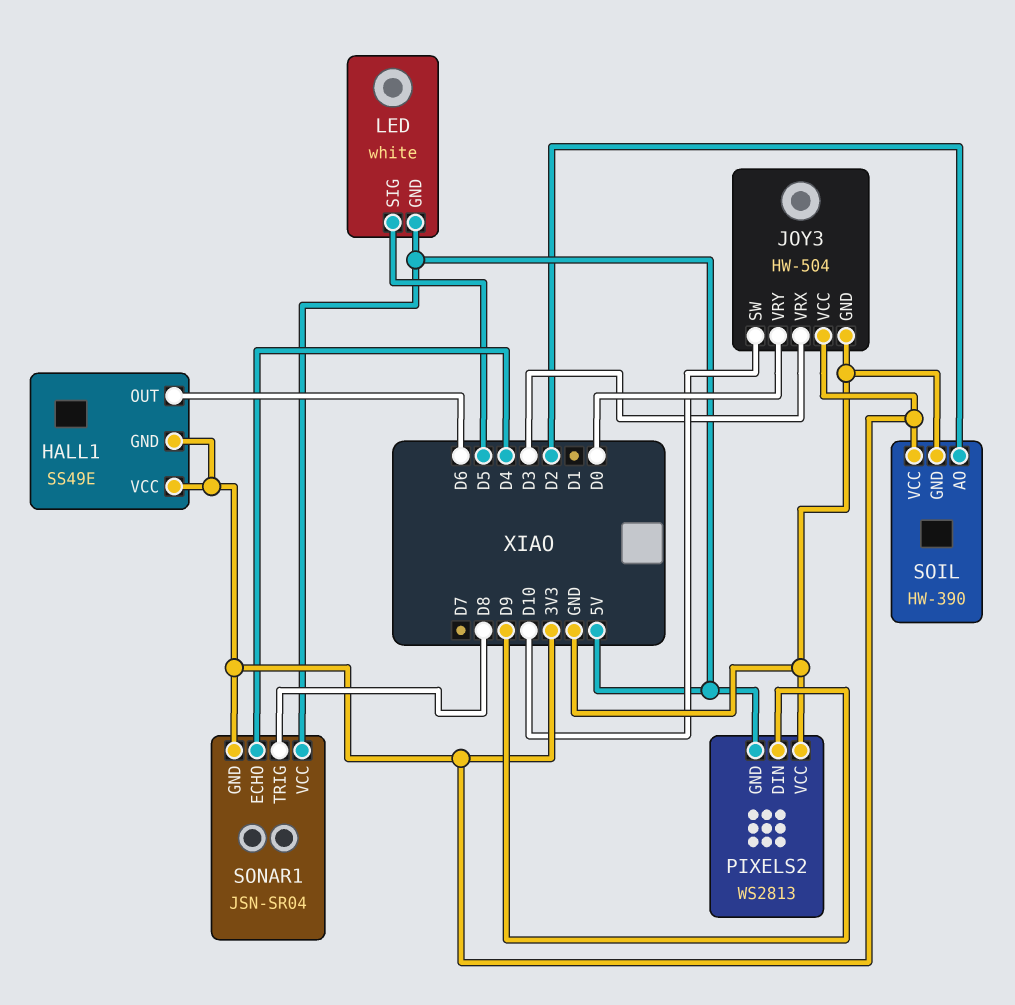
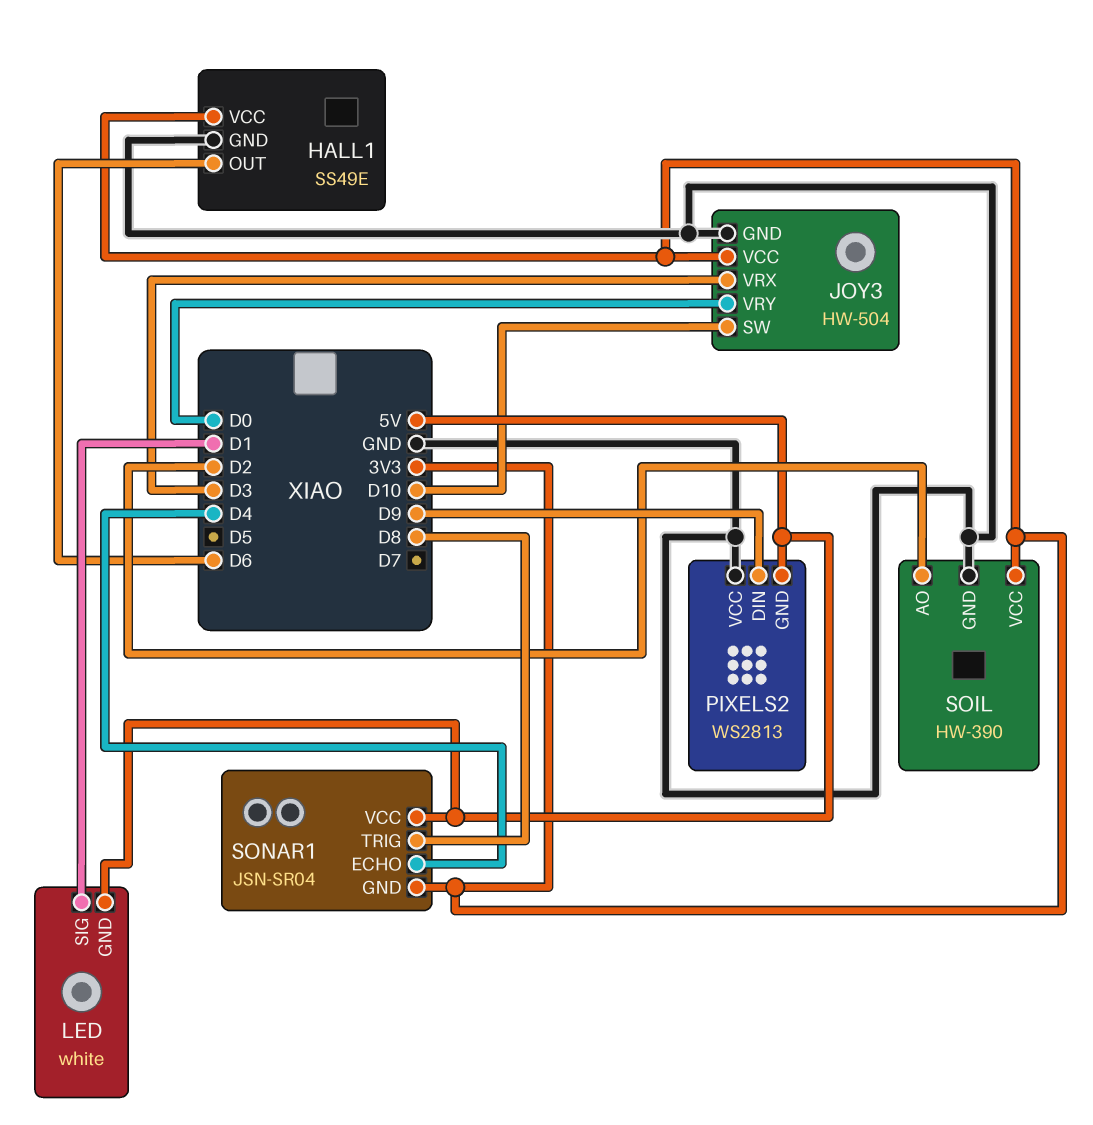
HALL1 pin GND: 3V3 -> GND
LED pin SIG: D5 -> D1

